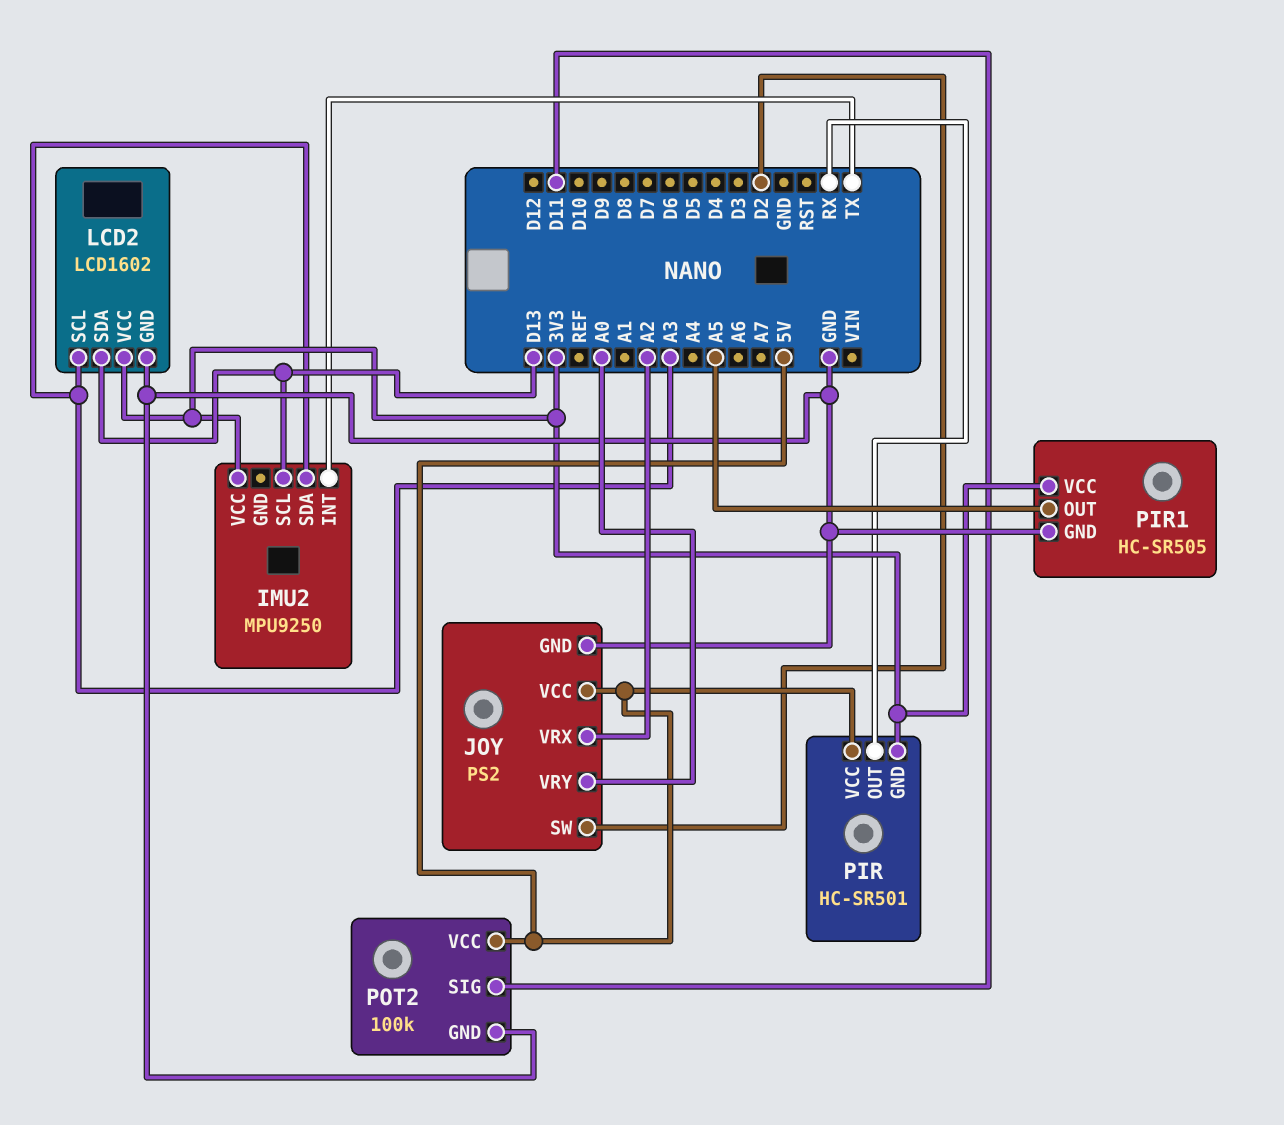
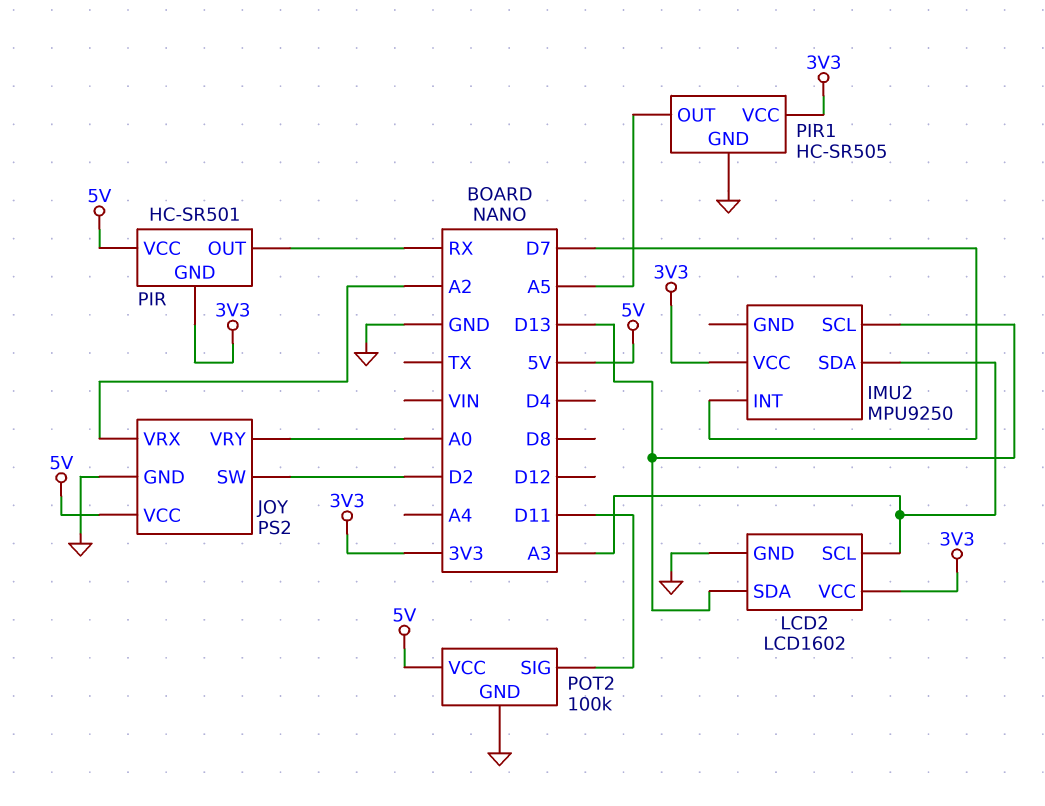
IMU2 pin INT: TX -> D7

